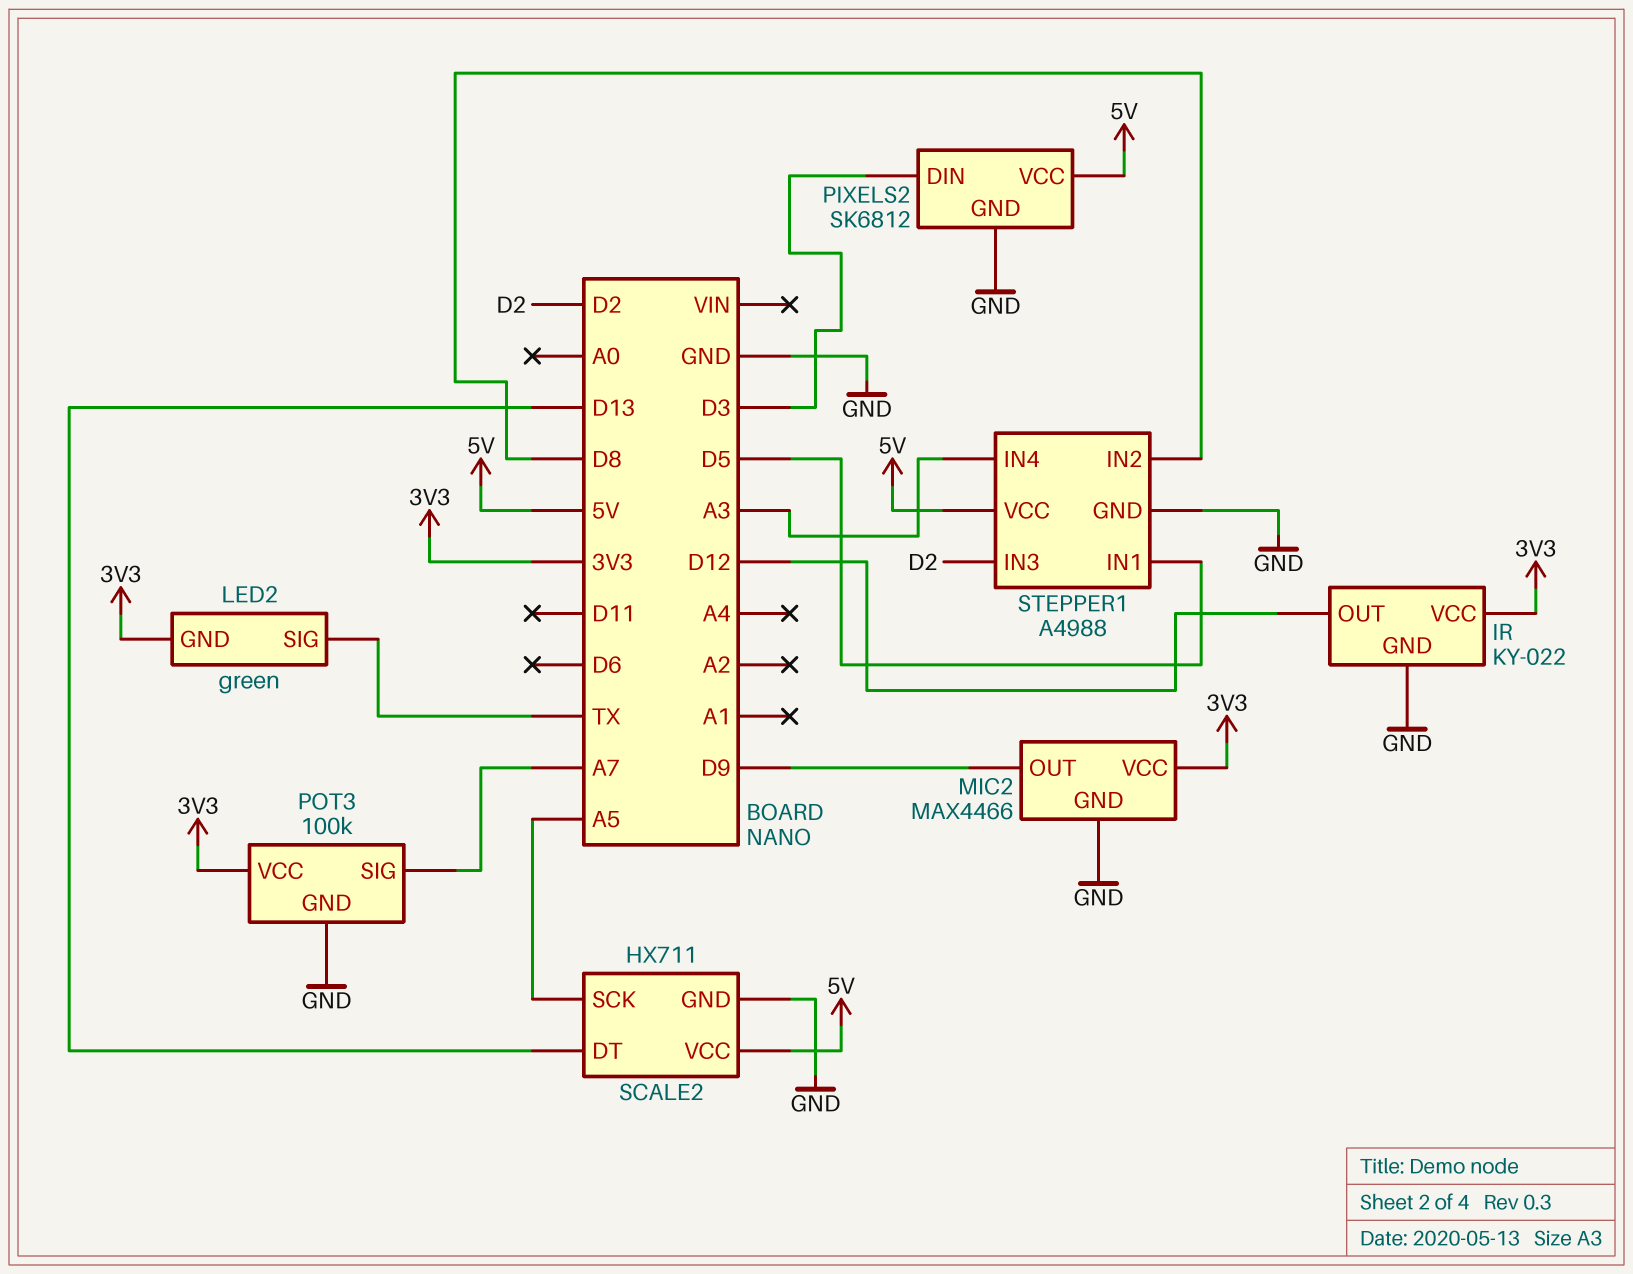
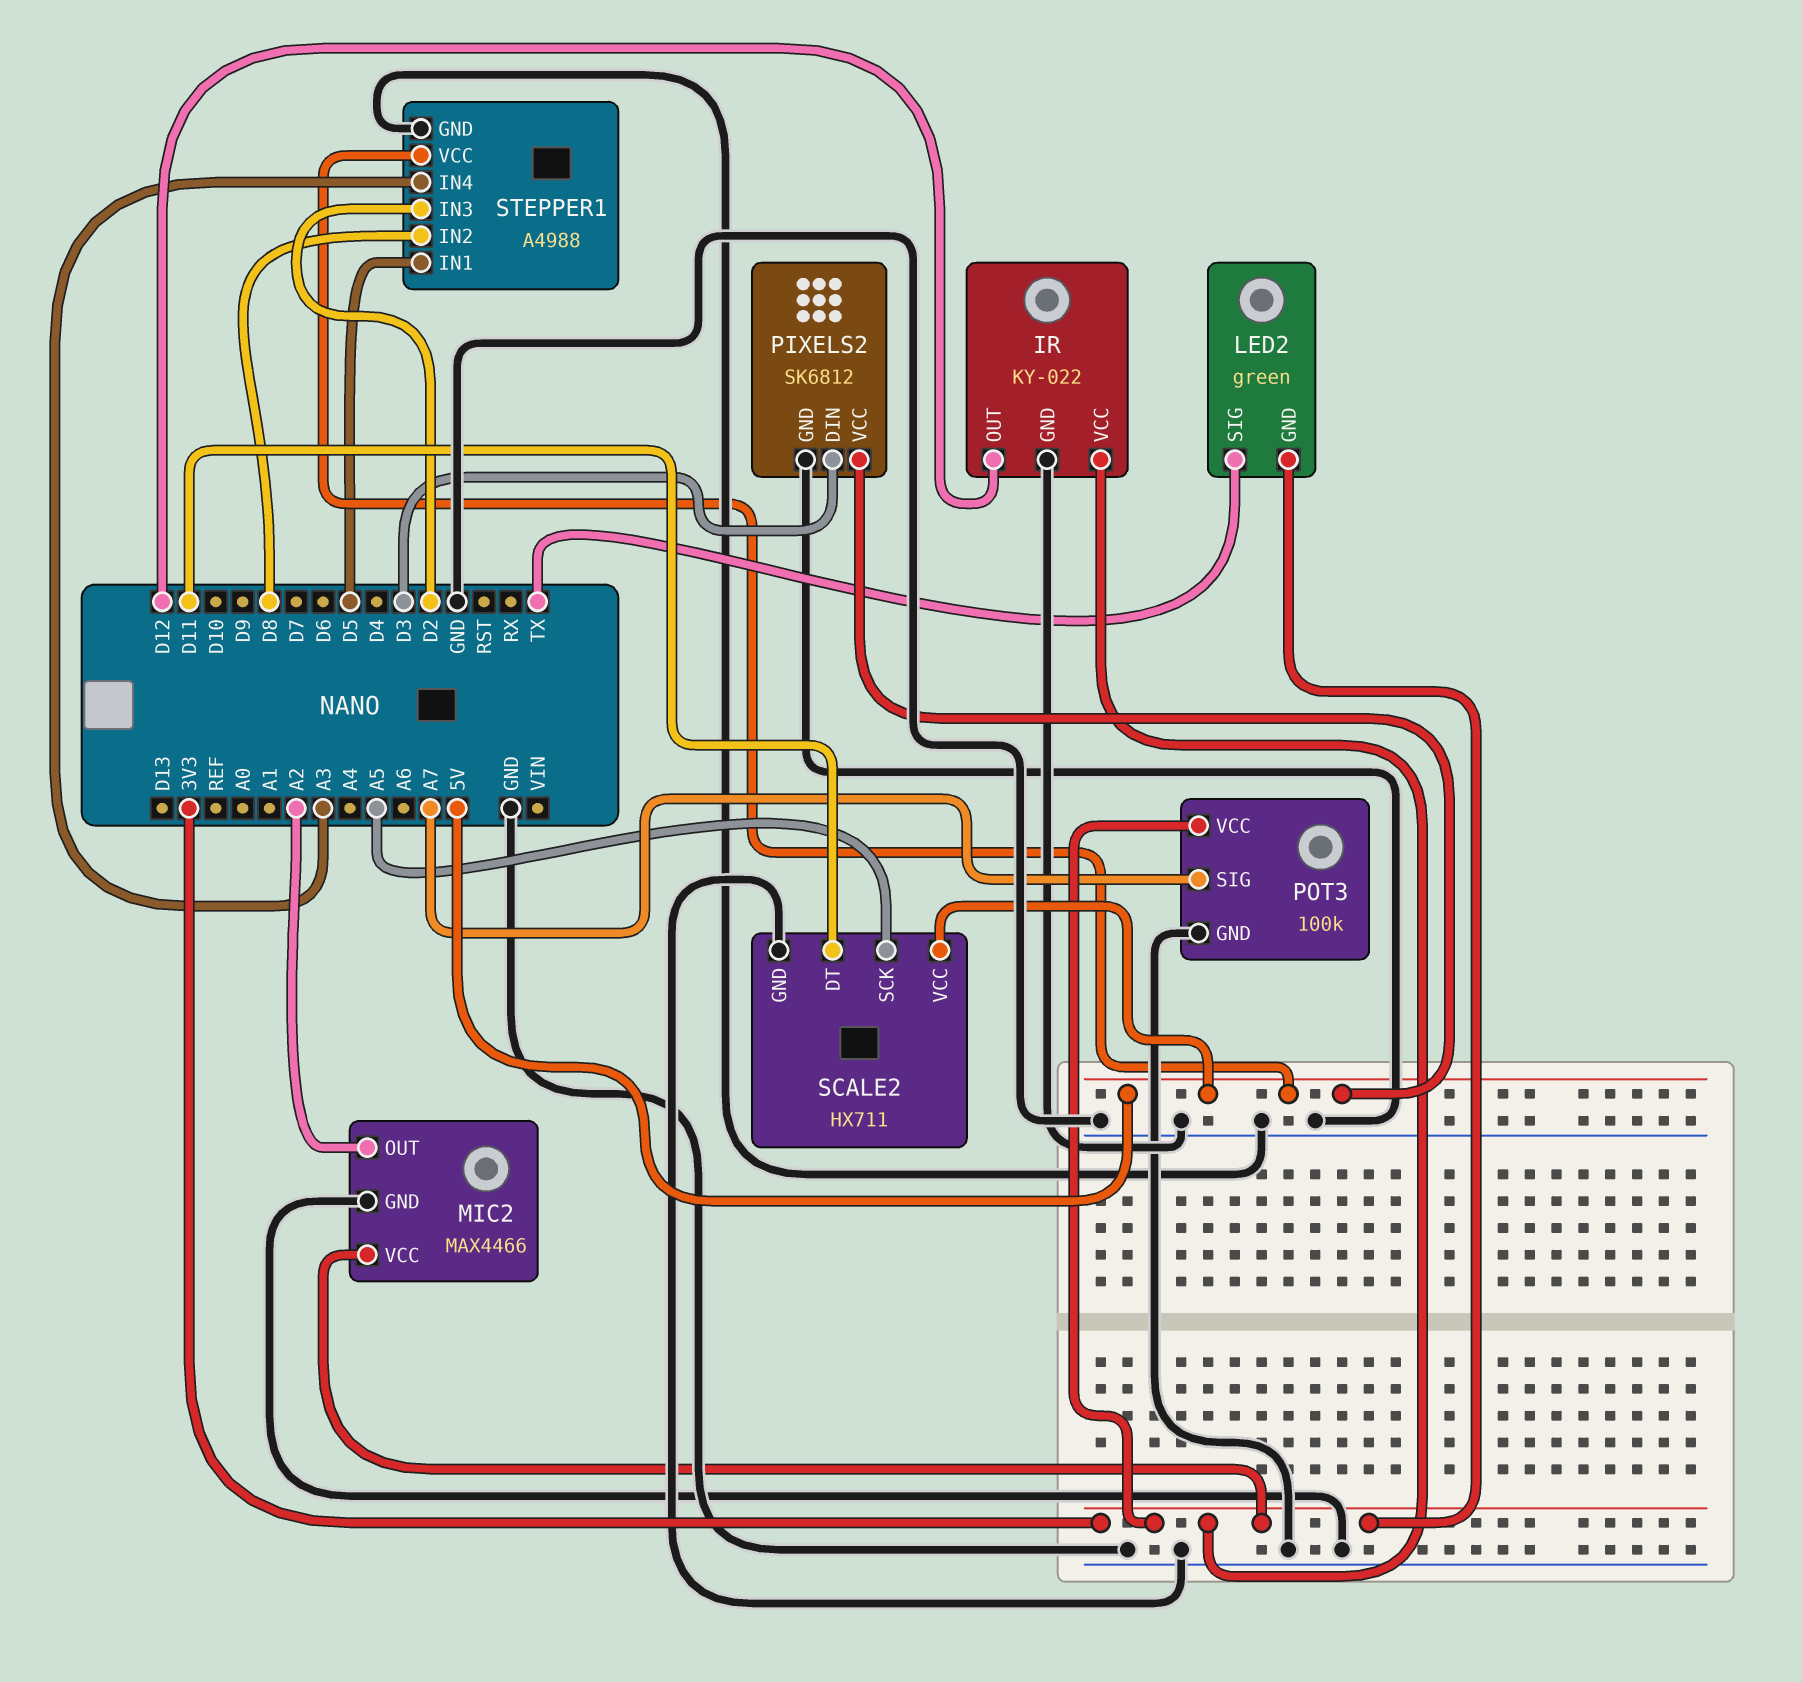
MIC2 pin OUT: D9 -> A2
SCALE2 pin DT: D13 -> D11

